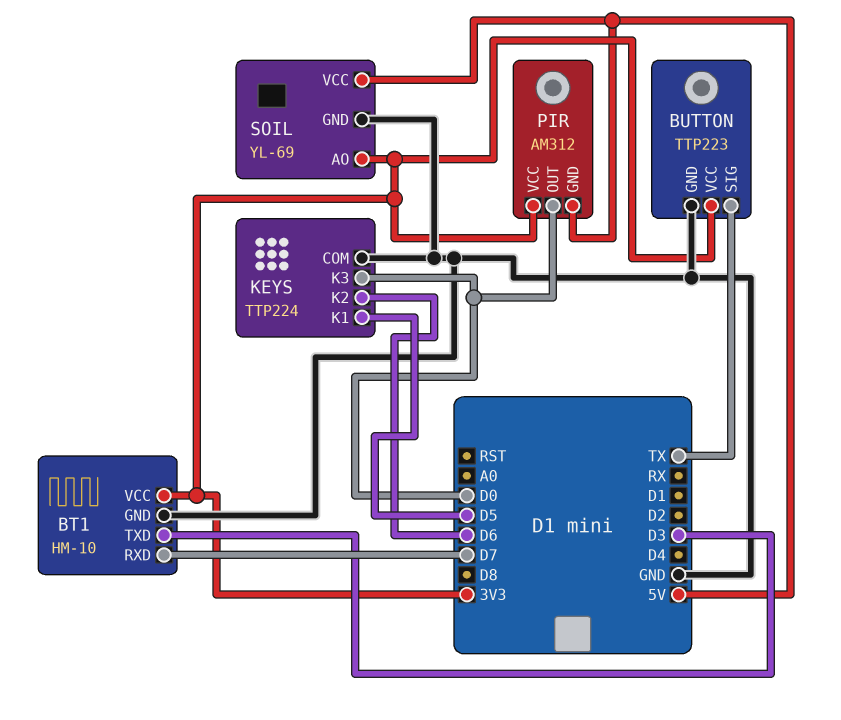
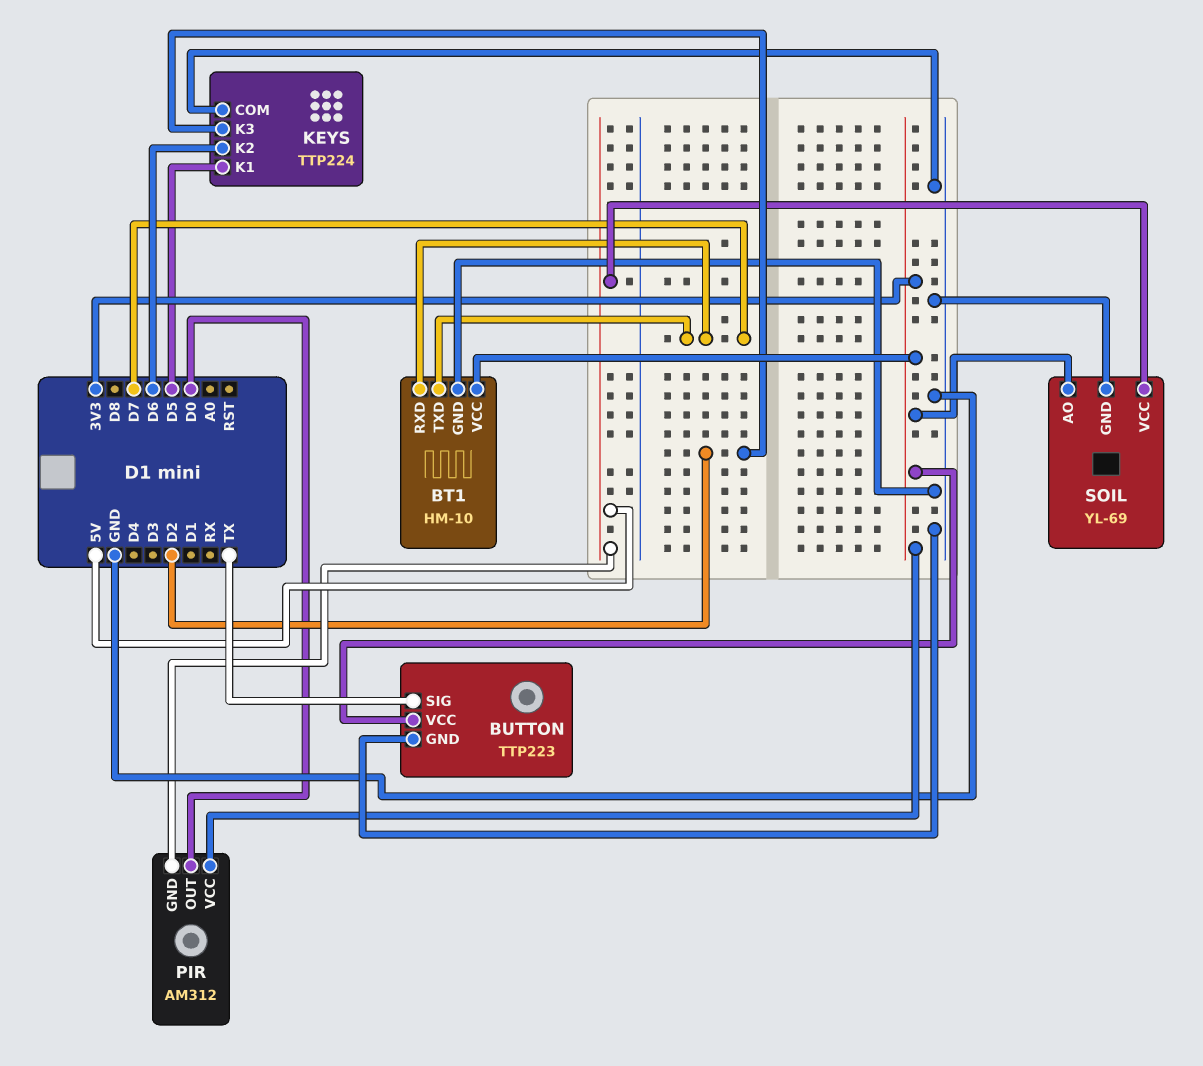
BT1 pin TXD: D3 -> D7
KEYS pin K3: D0 -> D2

